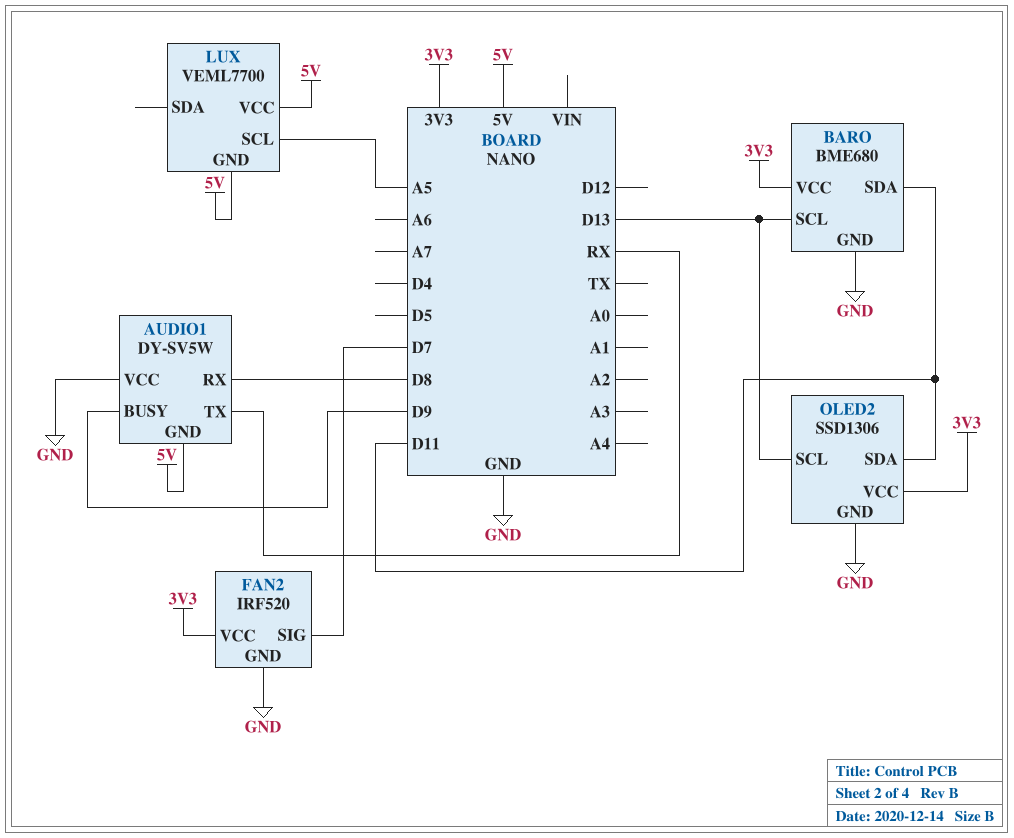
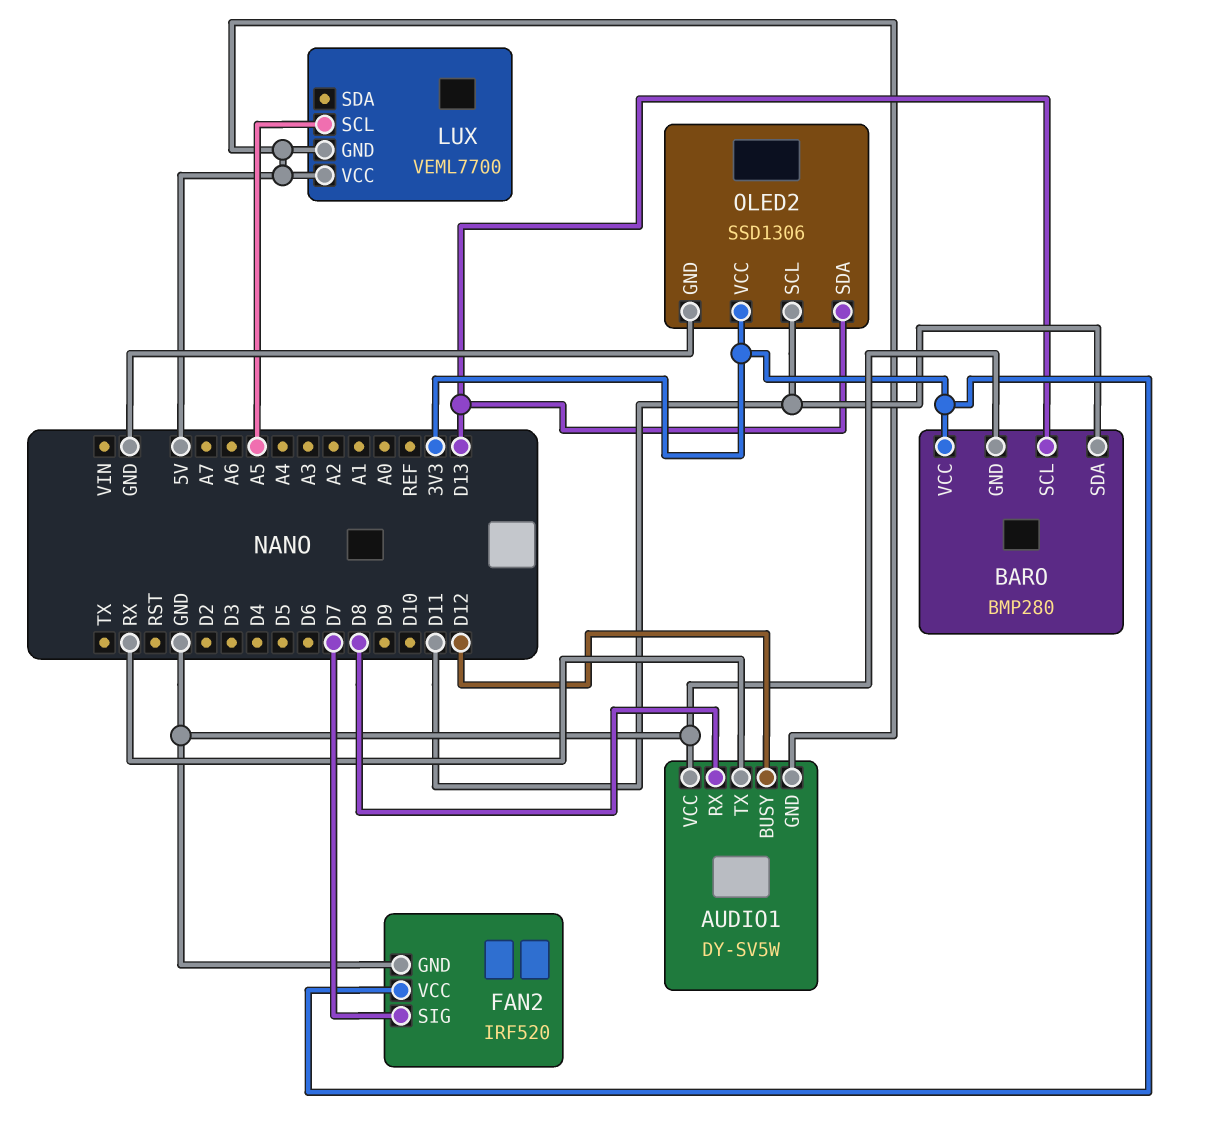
AUDIO1 pin BUSY: D9 -> D12
BARO: BME680 -> BMP280
OLED2 pin SCL: D13 -> D11
OLED2 pin SDA: D11 -> D13

